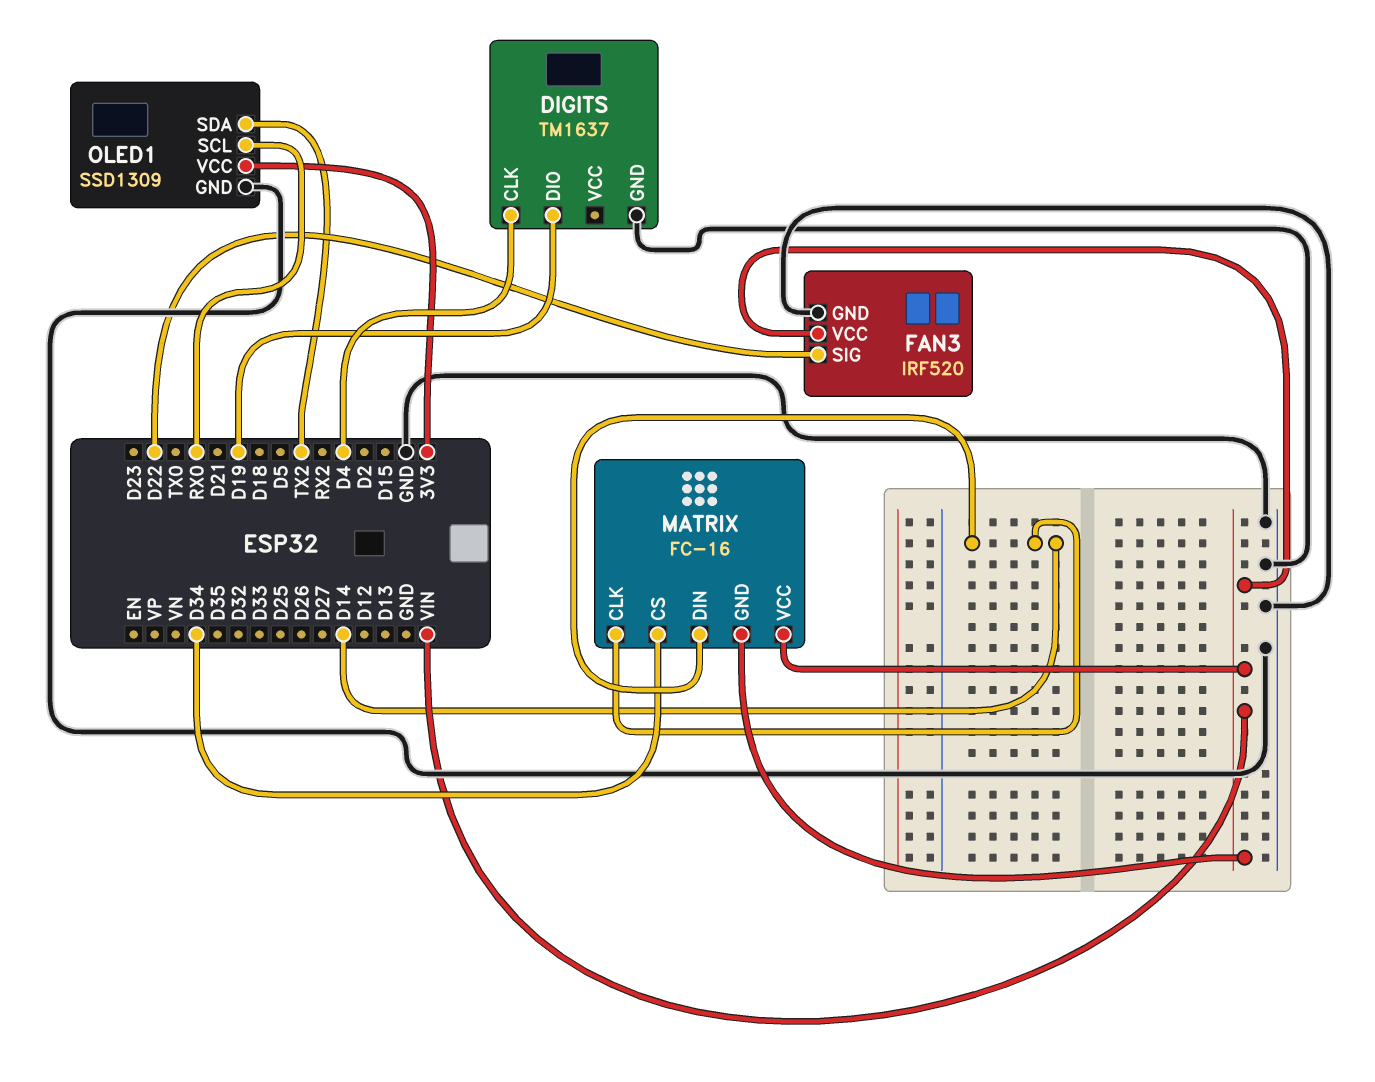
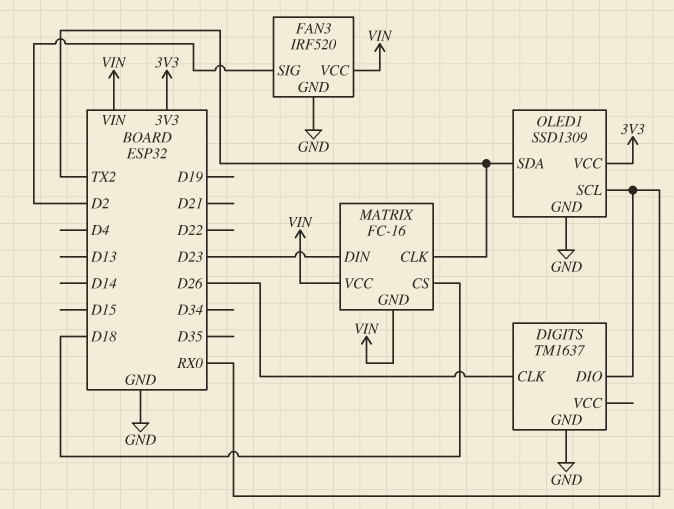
DIGITS pin CLK: D4 -> D26
DIGITS pin DIO: D19 -> RX0
FAN3 pin SIG: D22 -> D2
MATRIX pin CLK: D14 -> TX2
MATRIX pin CS: D34 -> D18
MATRIX pin DIN: D14 -> D23

